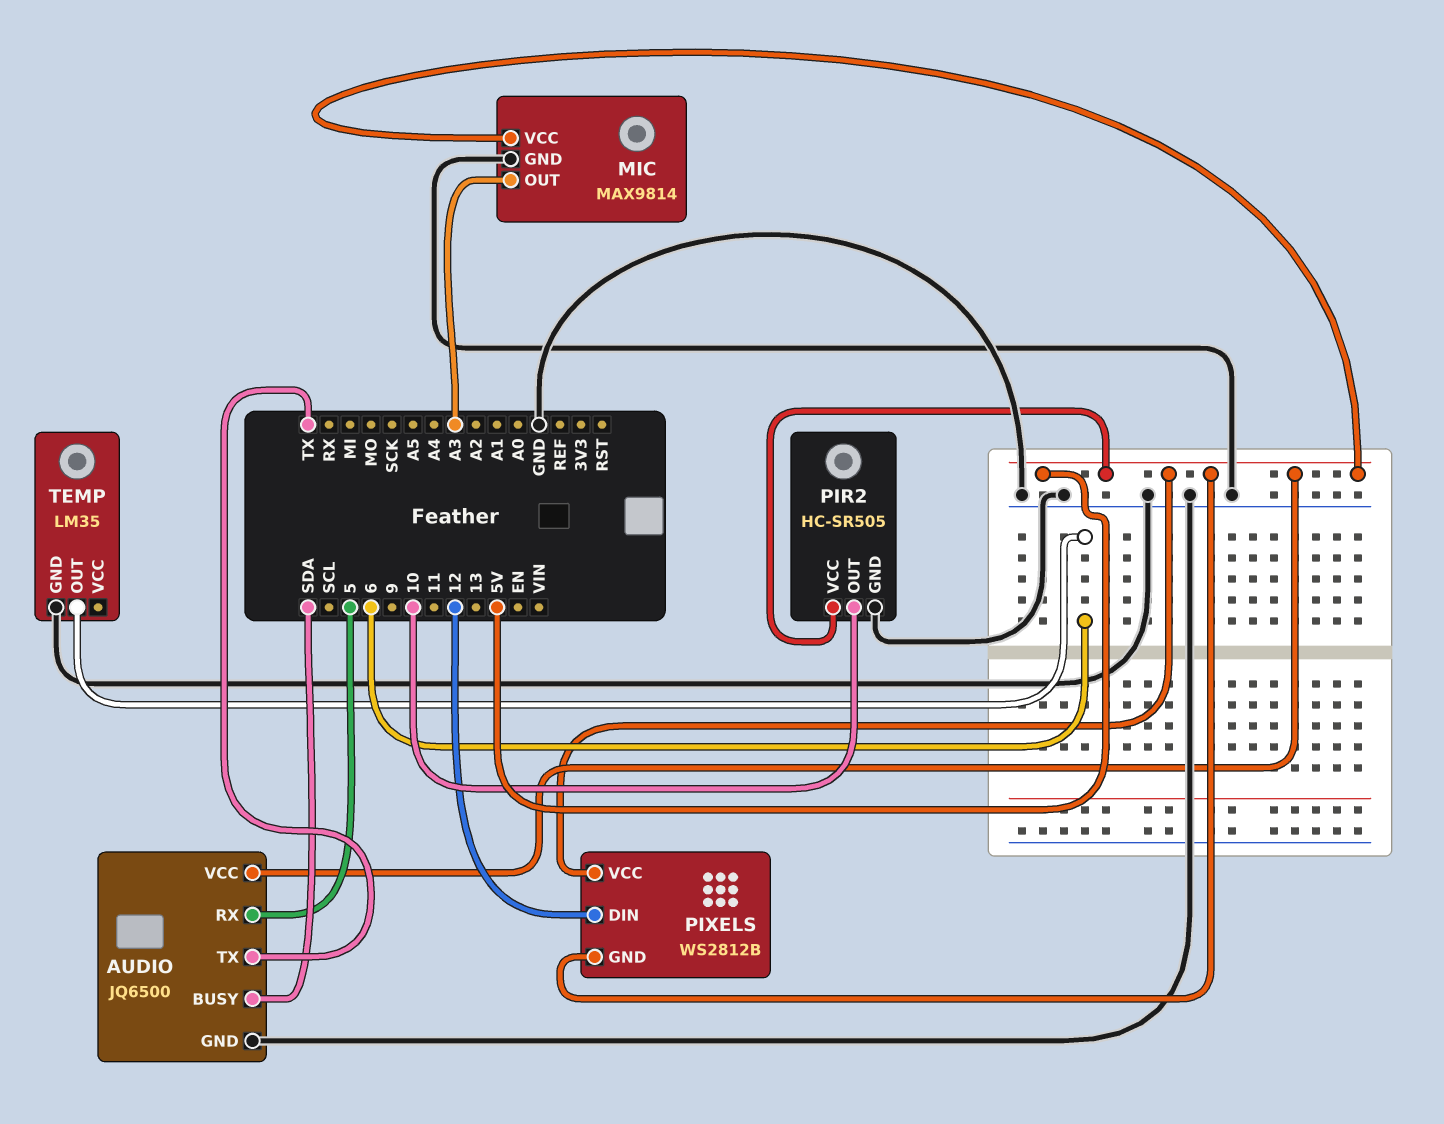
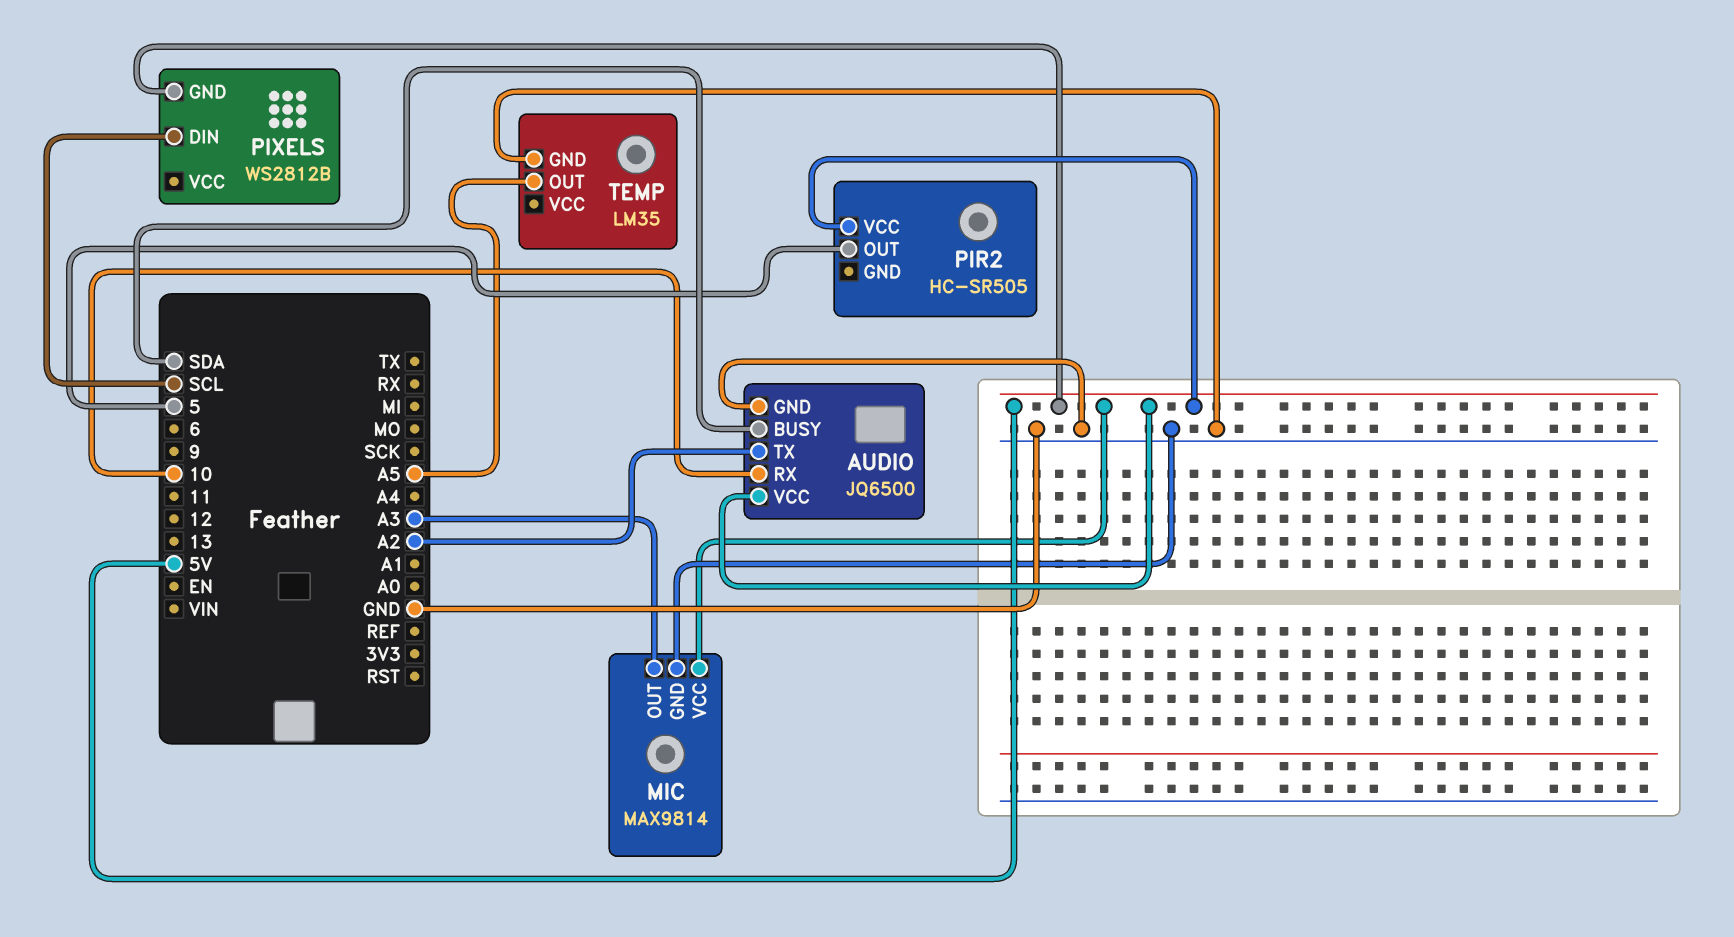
AUDIO pin RX: 5 -> 10
AUDIO pin TX: TX -> A2
PIR2 pin GND: GND -> none
PIR2 pin OUT: 10 -> 5
PIXELS pin DIN: 12 -> SCL
PIXELS pin VCC: 5V -> none
TEMP pin OUT: 6 -> A5

